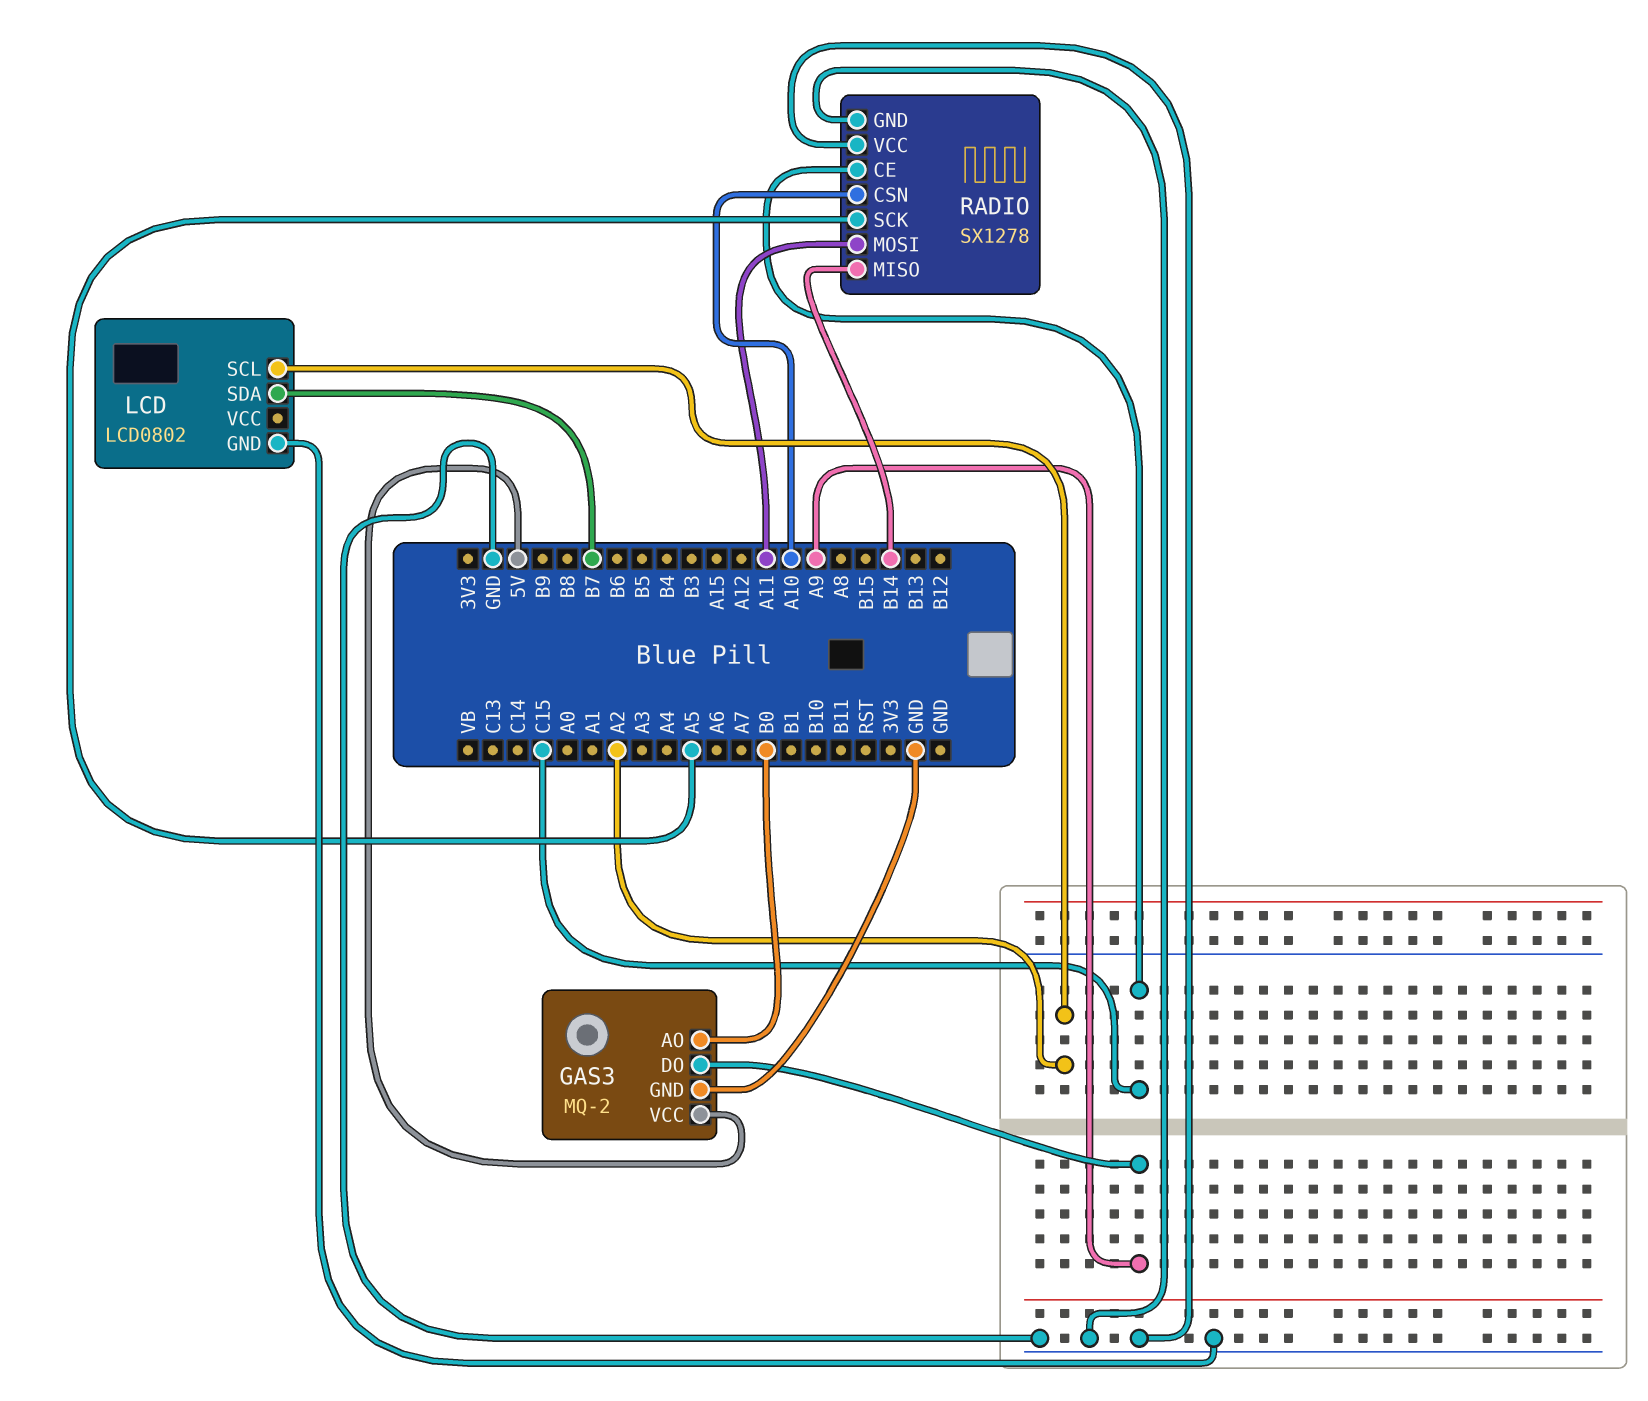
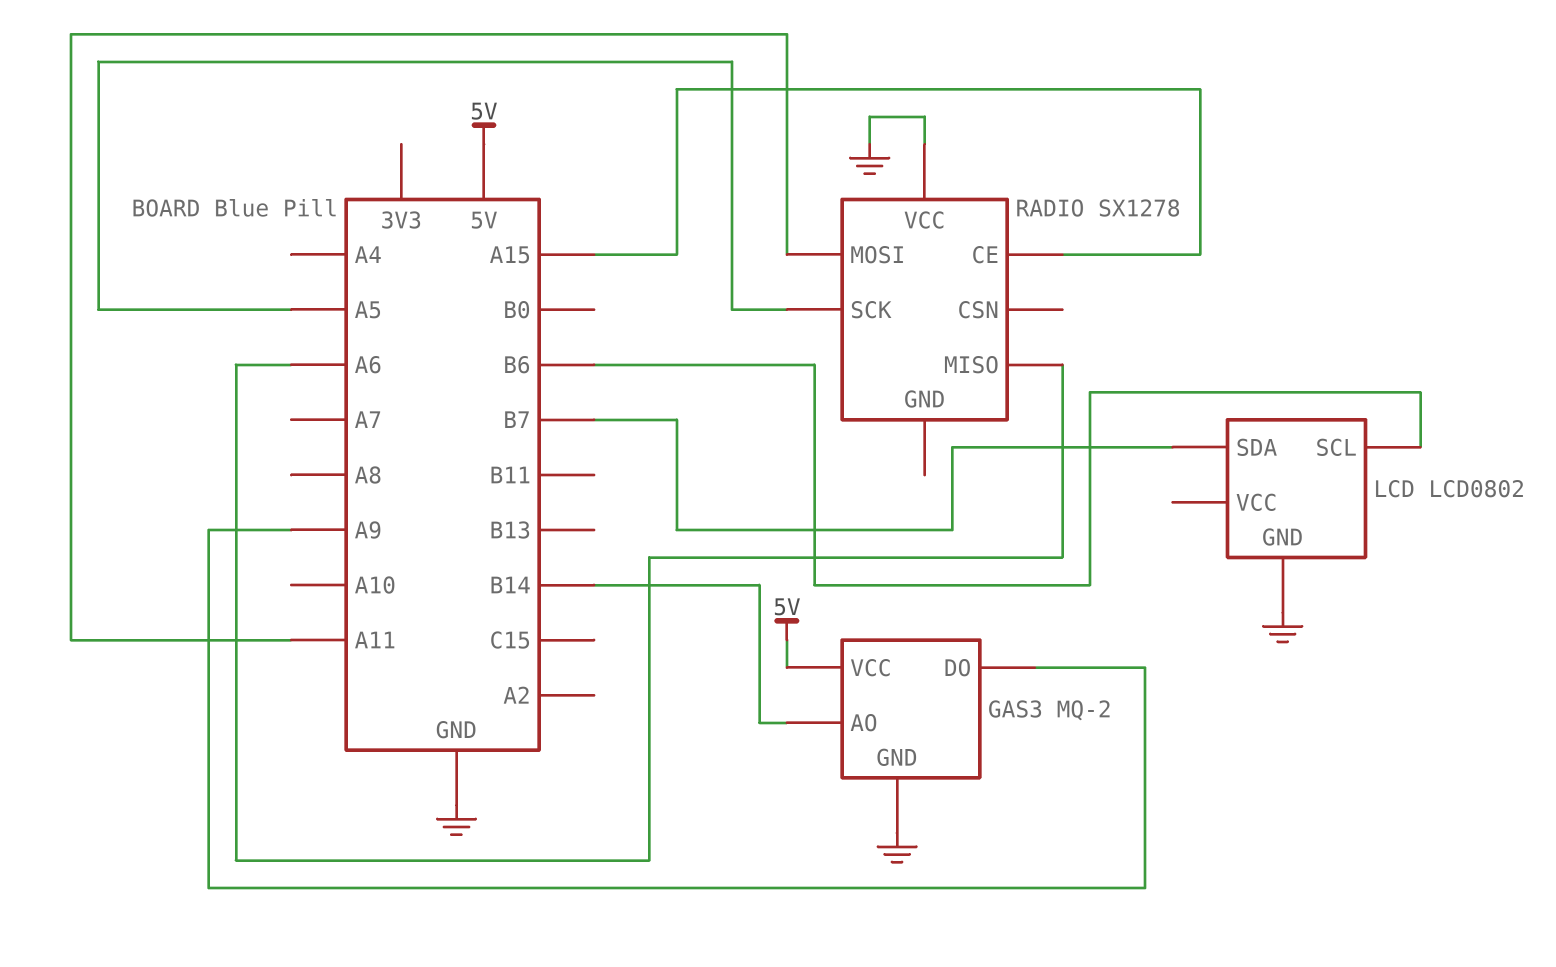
GAS3 pin AO: B0 -> B14
LCD pin SCL: A2 -> B6
RADIO pin CE: C15 -> A15
RADIO pin CSN: A10 -> none
RADIO pin GND: GND -> none
RADIO pin MISO: B14 -> A6

